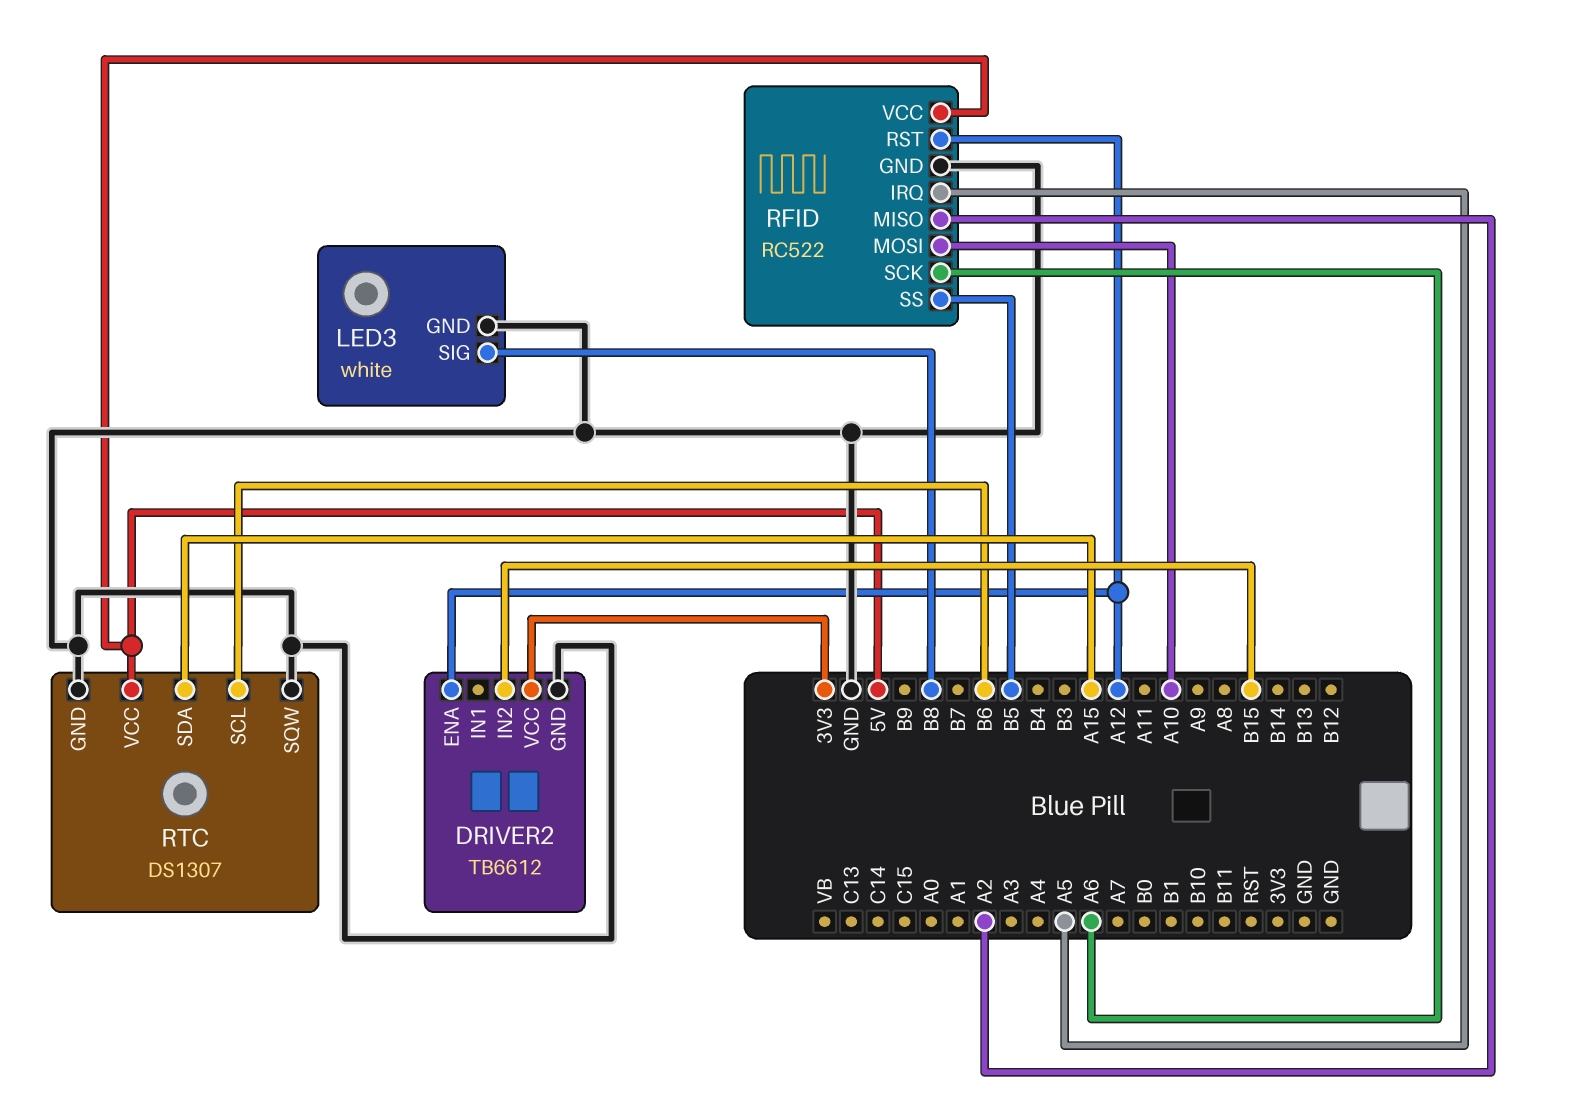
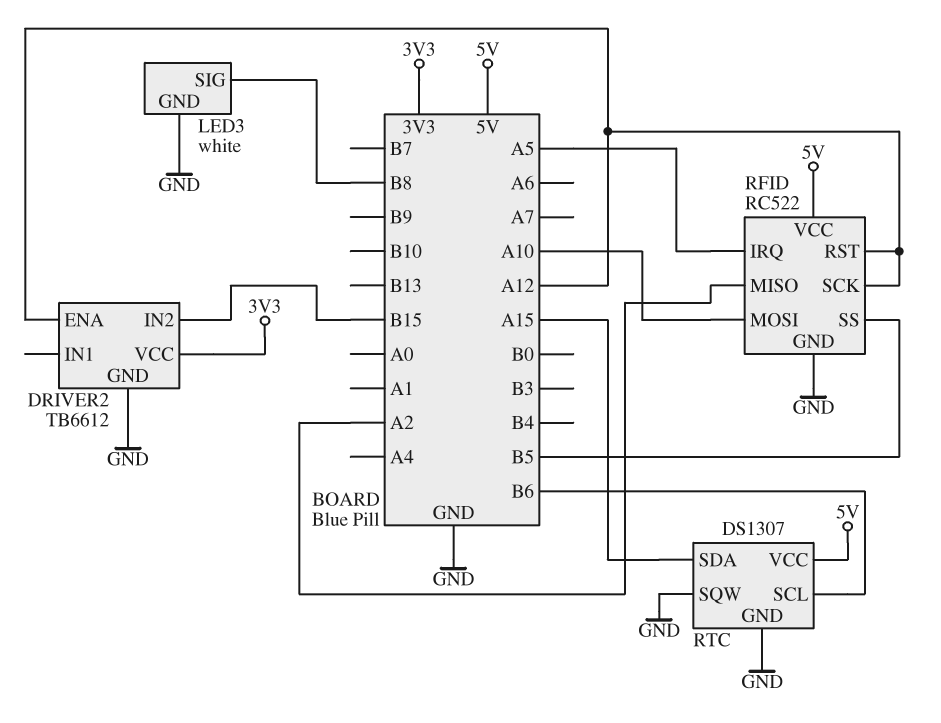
RFID pin SCK: A6 -> A12

